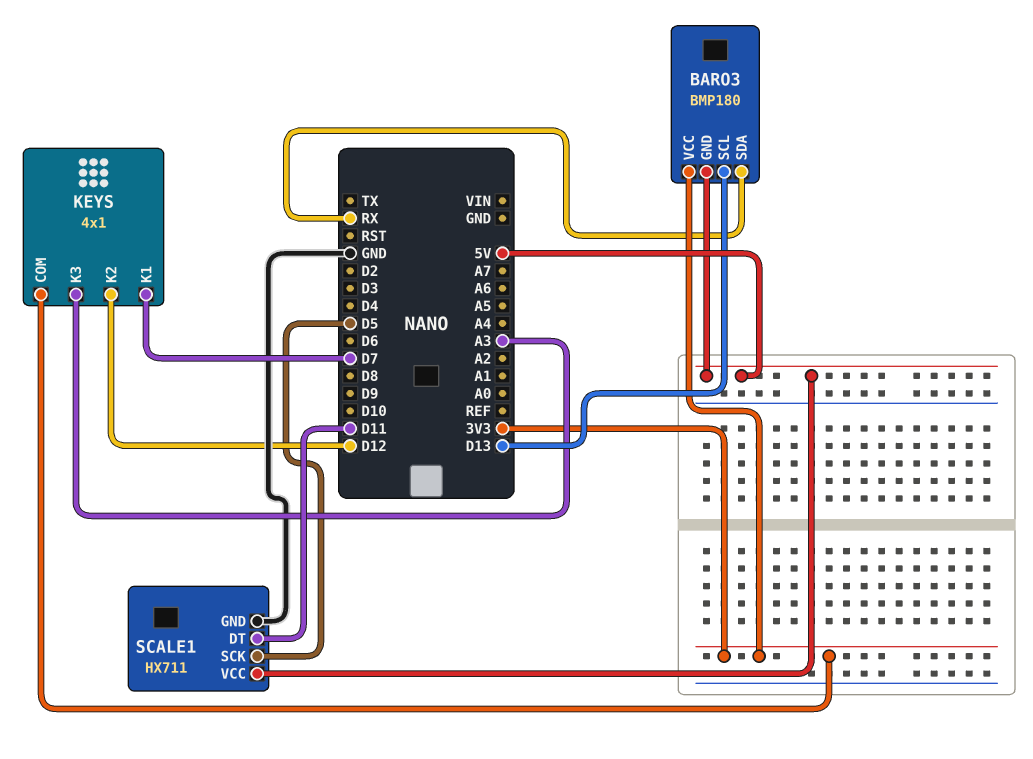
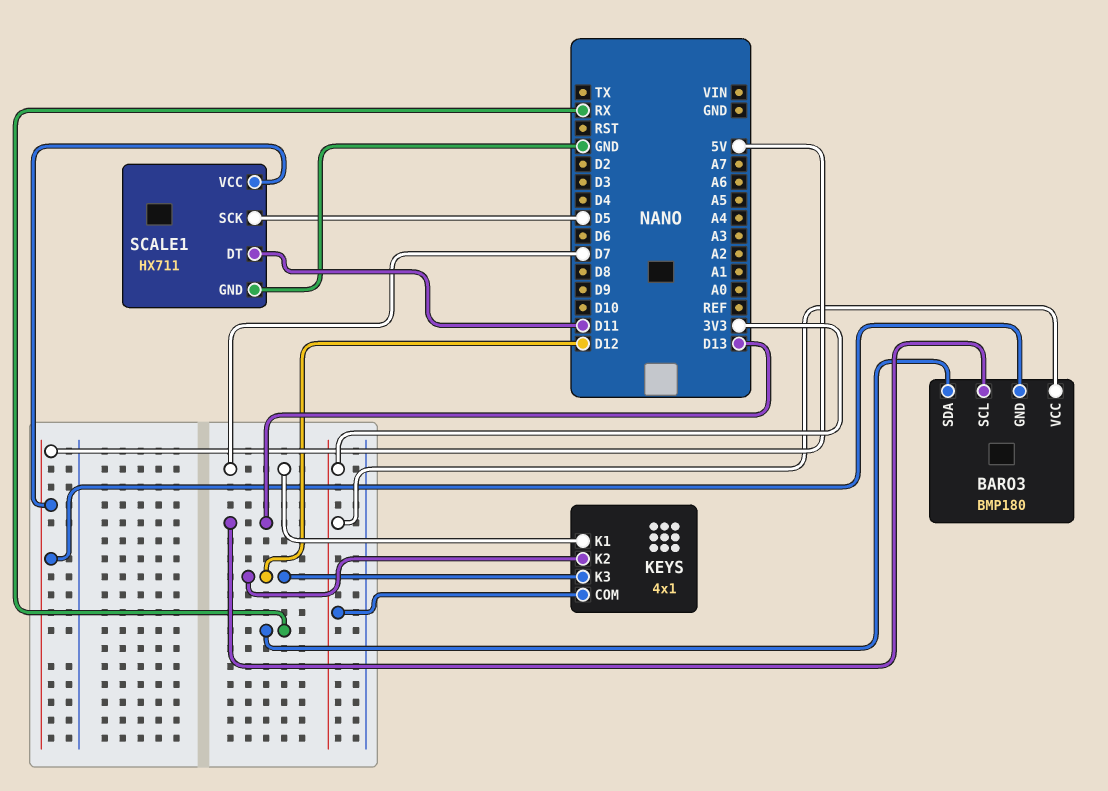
KEYS pin K3: A3 -> D12

